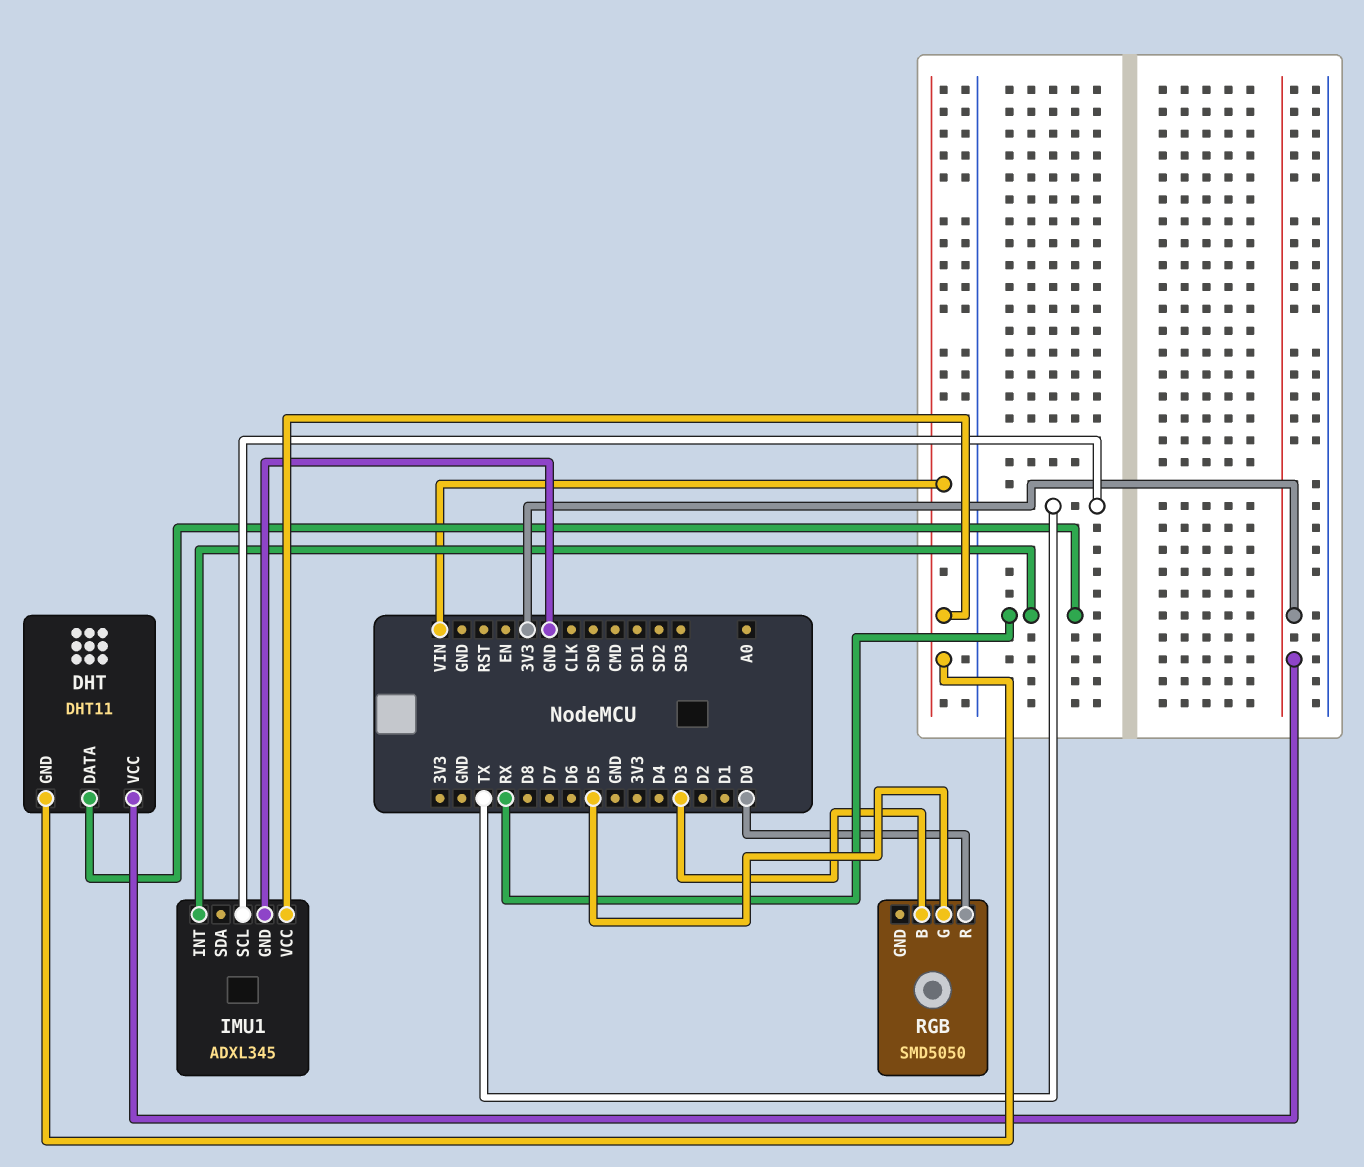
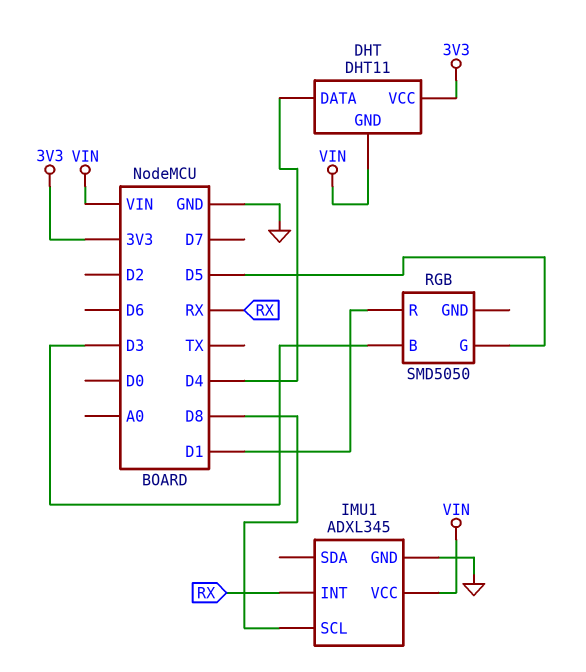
DHT pin DATA: RX -> D4
IMU1 pin SCL: TX -> D8
RGB pin R: D0 -> D1

